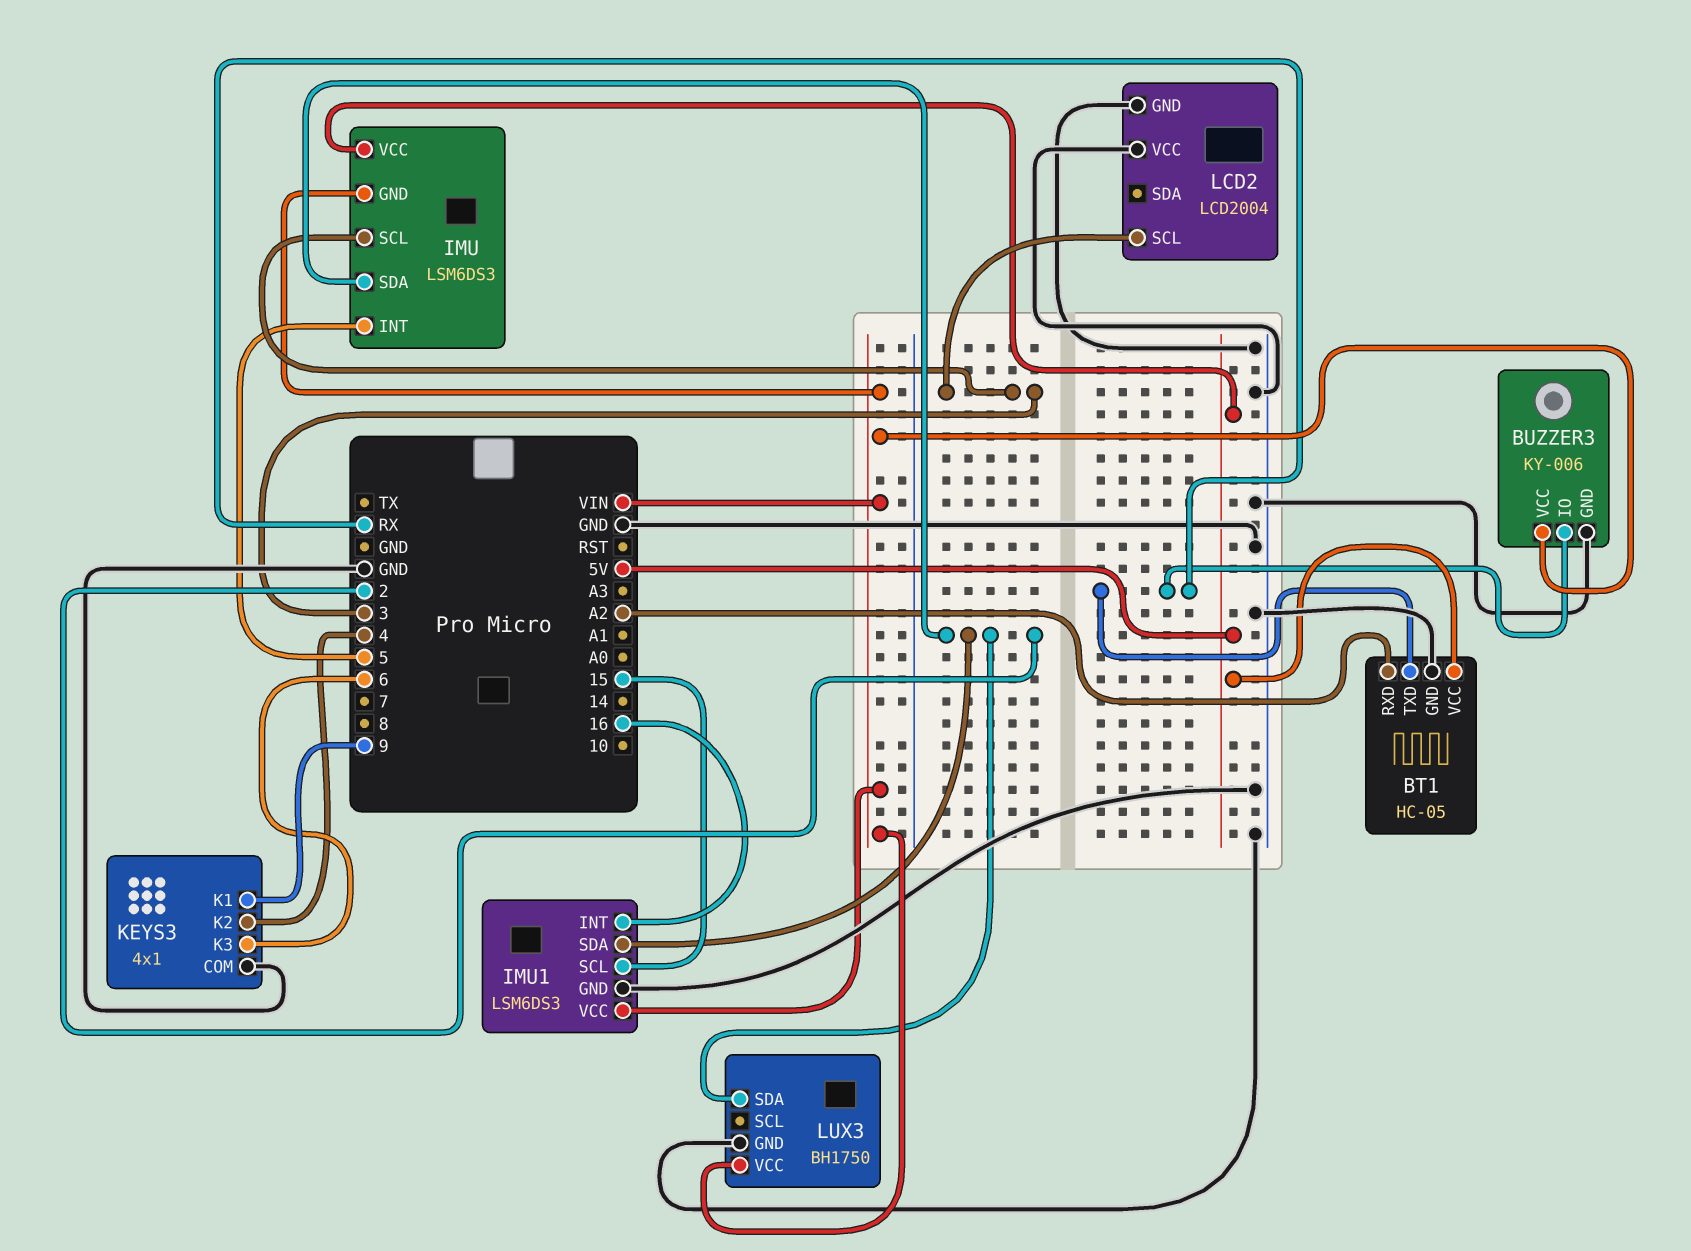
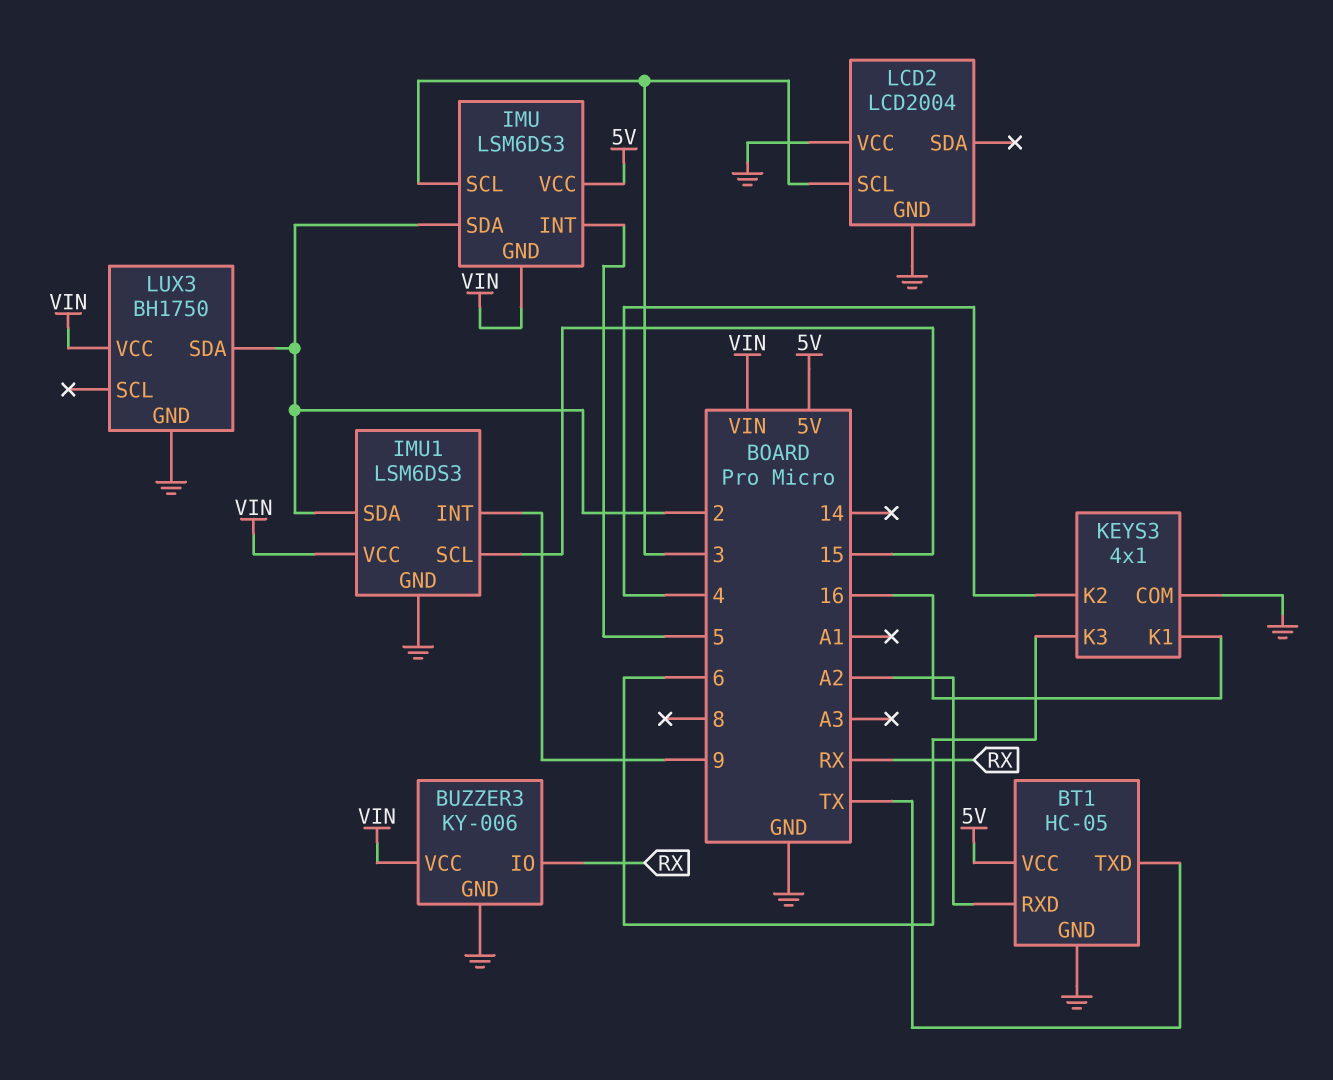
BT1 pin TXD: RX -> TX
IMU1 pin INT: 16 -> 9
KEYS3 pin K1: 9 -> 16

